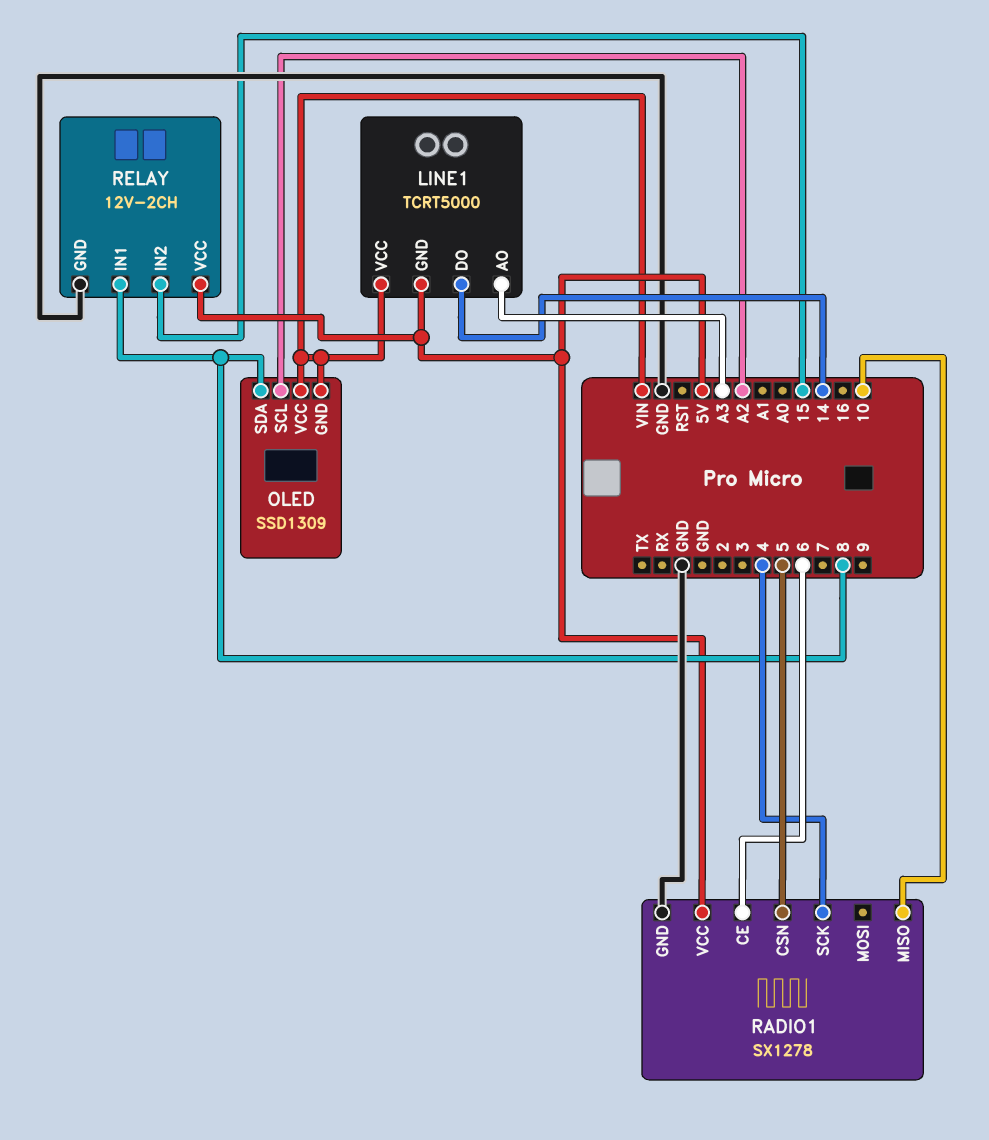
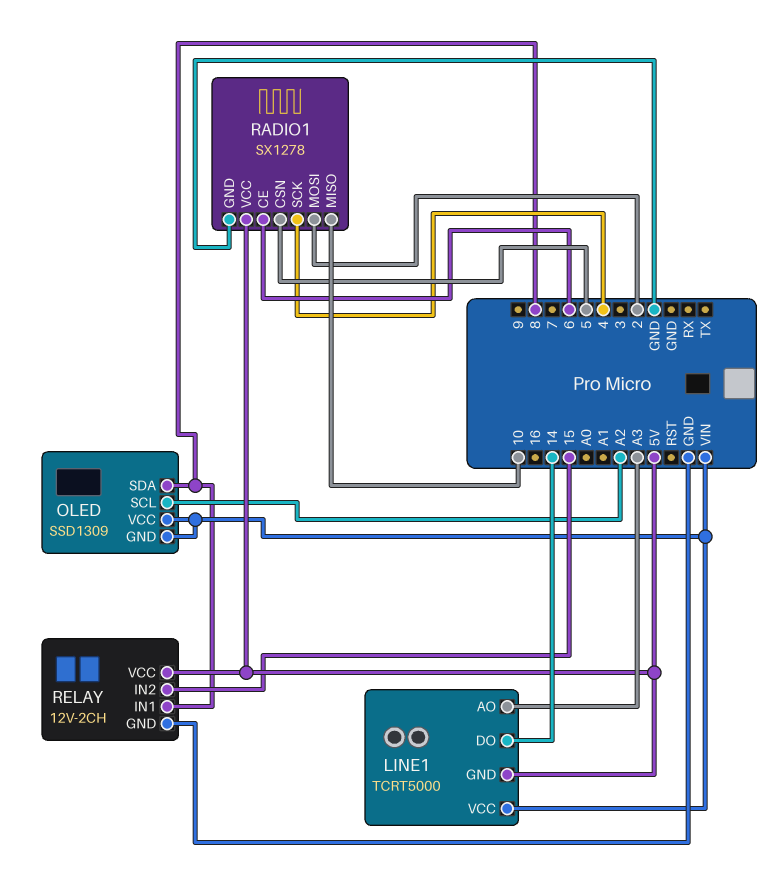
RADIO1 pin MOSI: none -> 2

